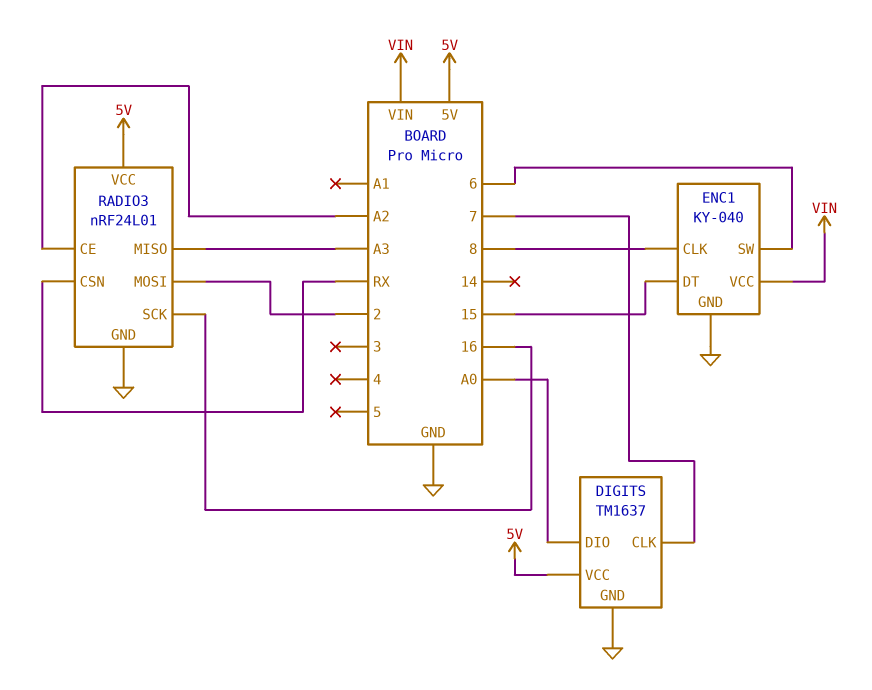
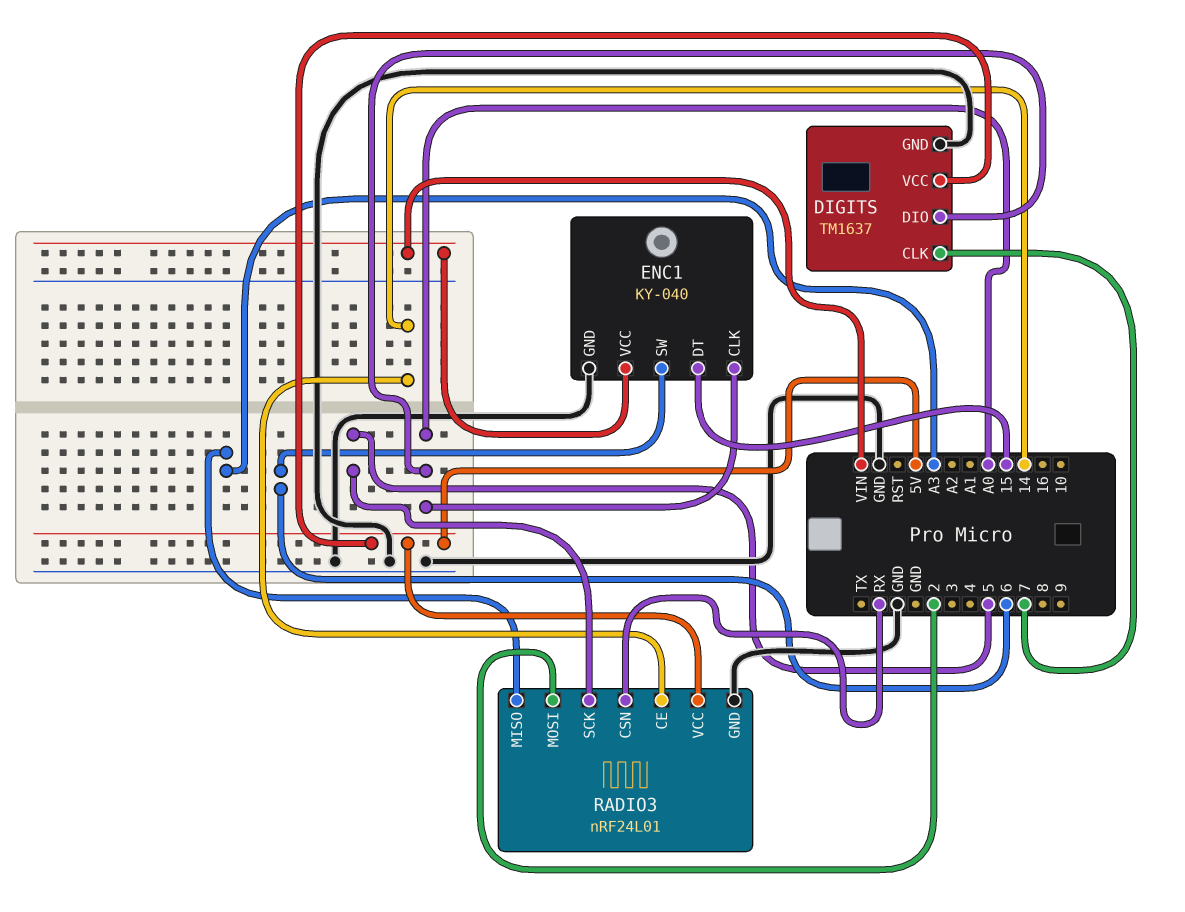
ENC1 pin CLK: 8 -> A0
RADIO3 pin CE: A2 -> 14
RADIO3 pin SCK: 16 -> 5

